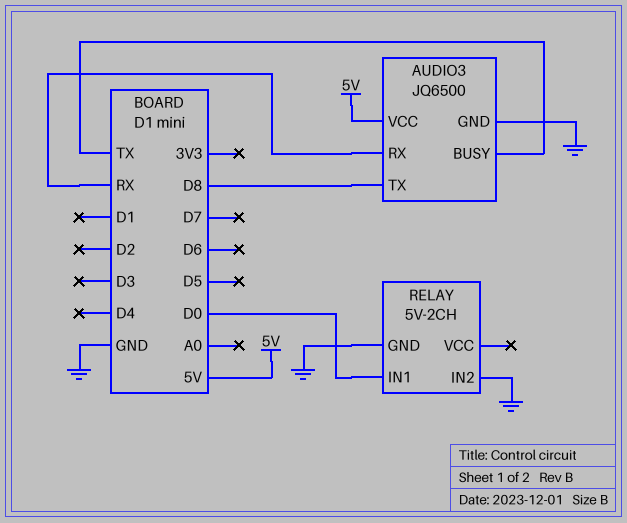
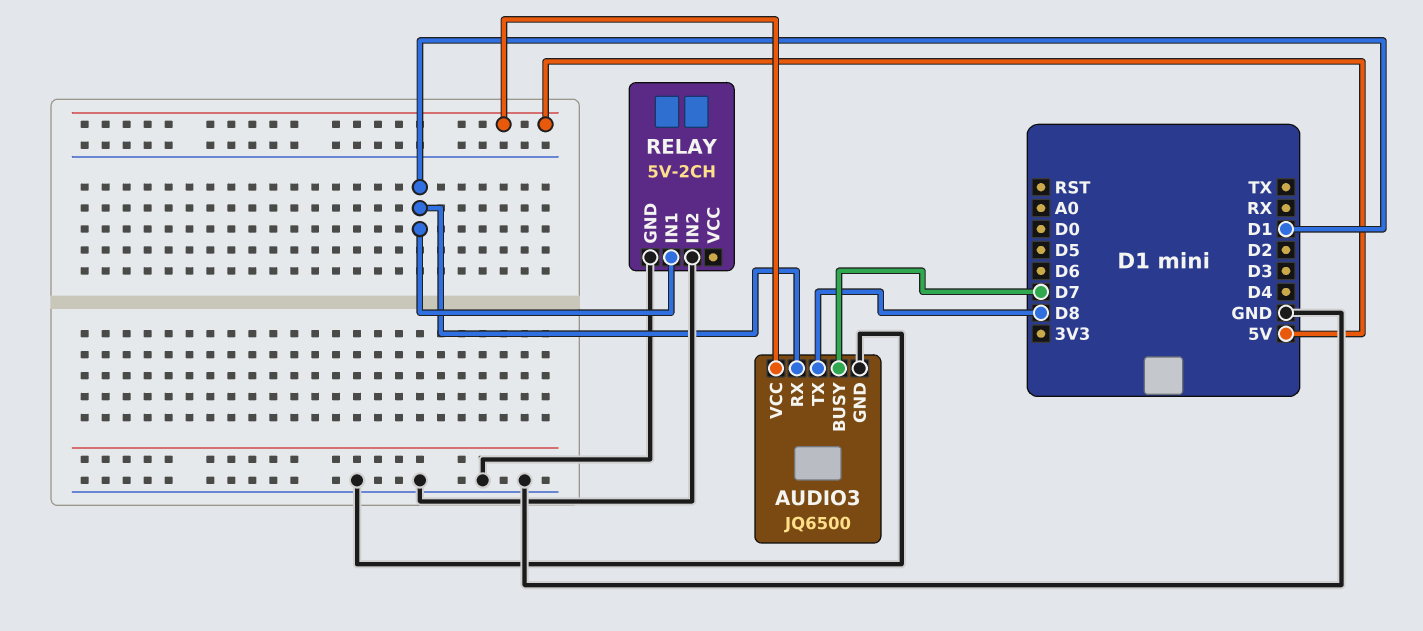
AUDIO3 pin BUSY: TX -> D7
AUDIO3 pin RX: RX -> D1
RELAY pin IN1: D0 -> D1

